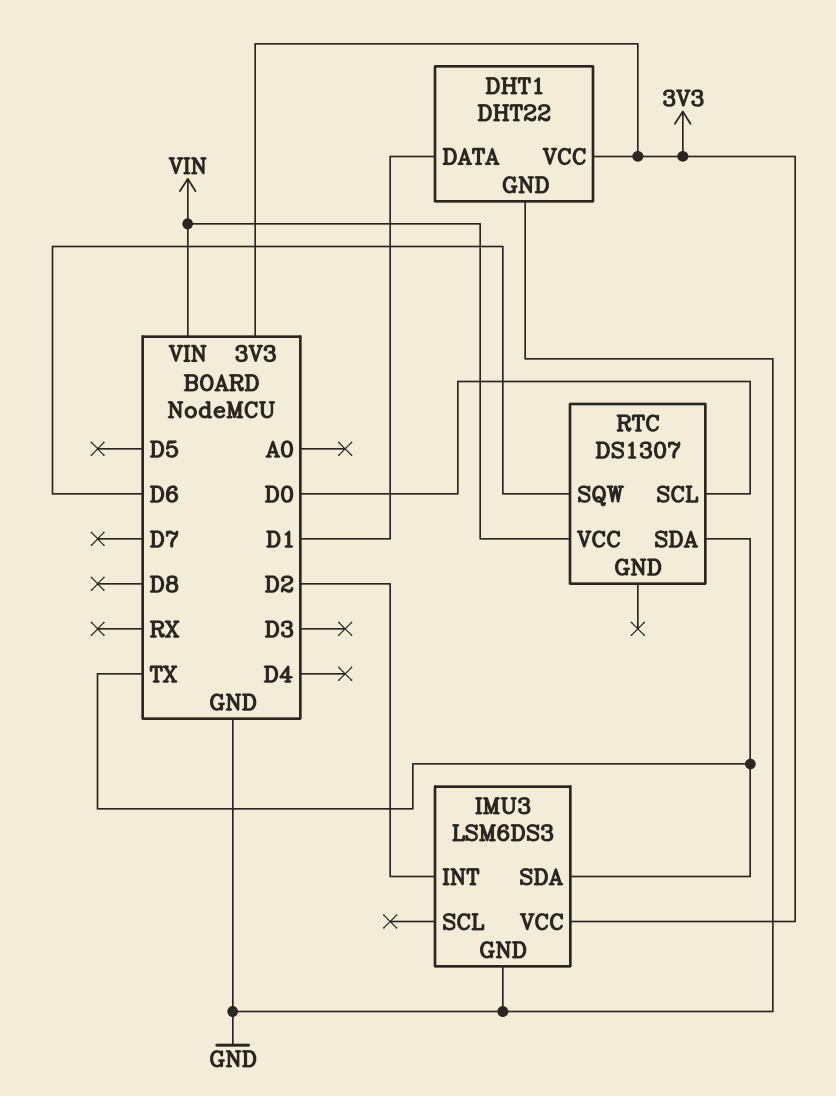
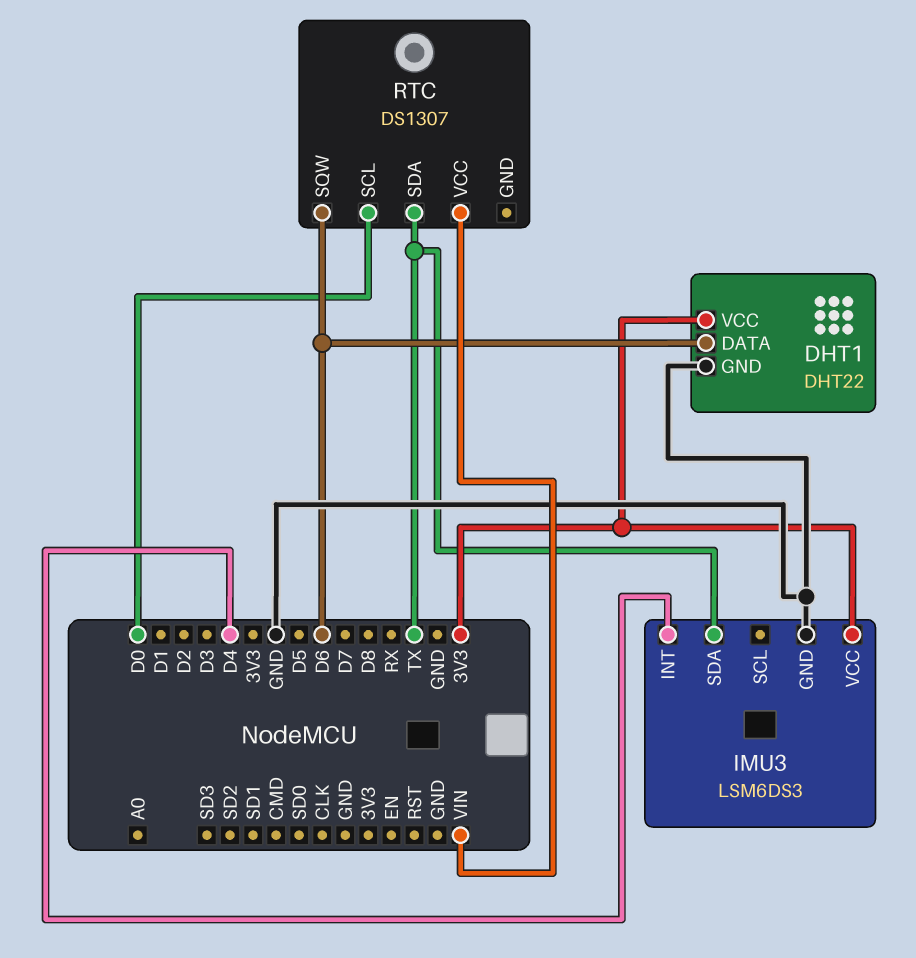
DHT1 pin DATA: D1 -> D6
IMU3 pin INT: D2 -> D4

